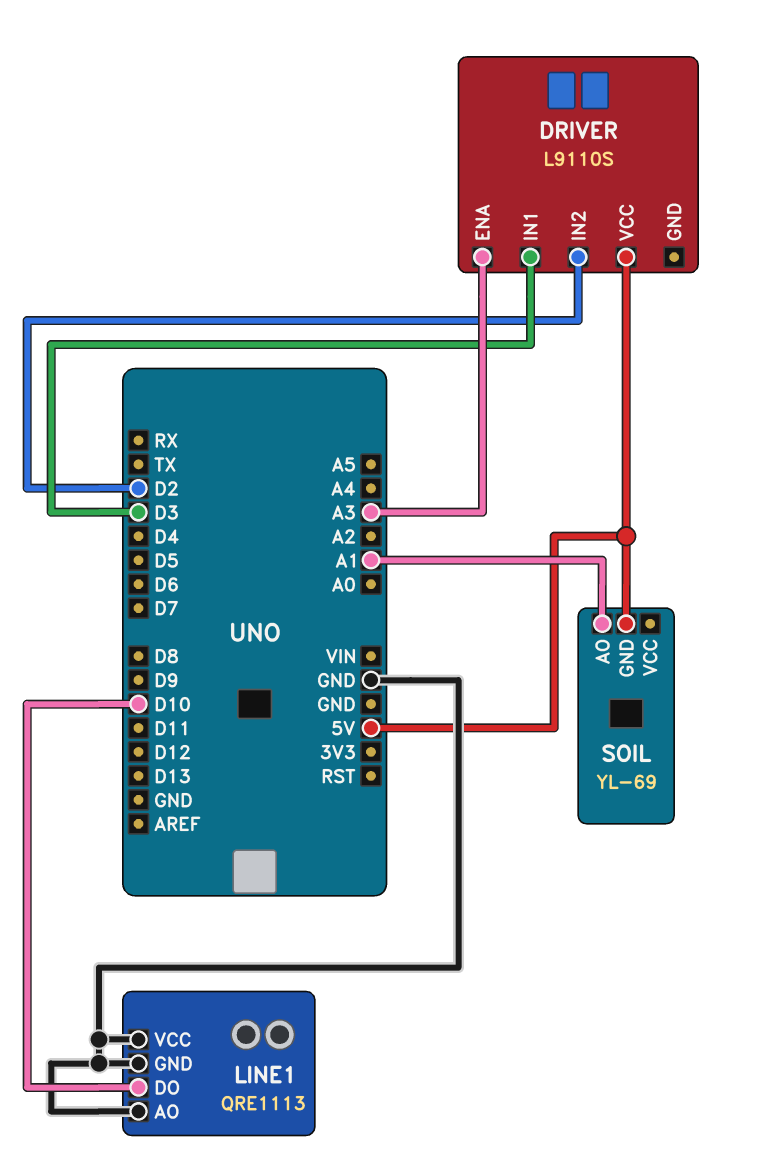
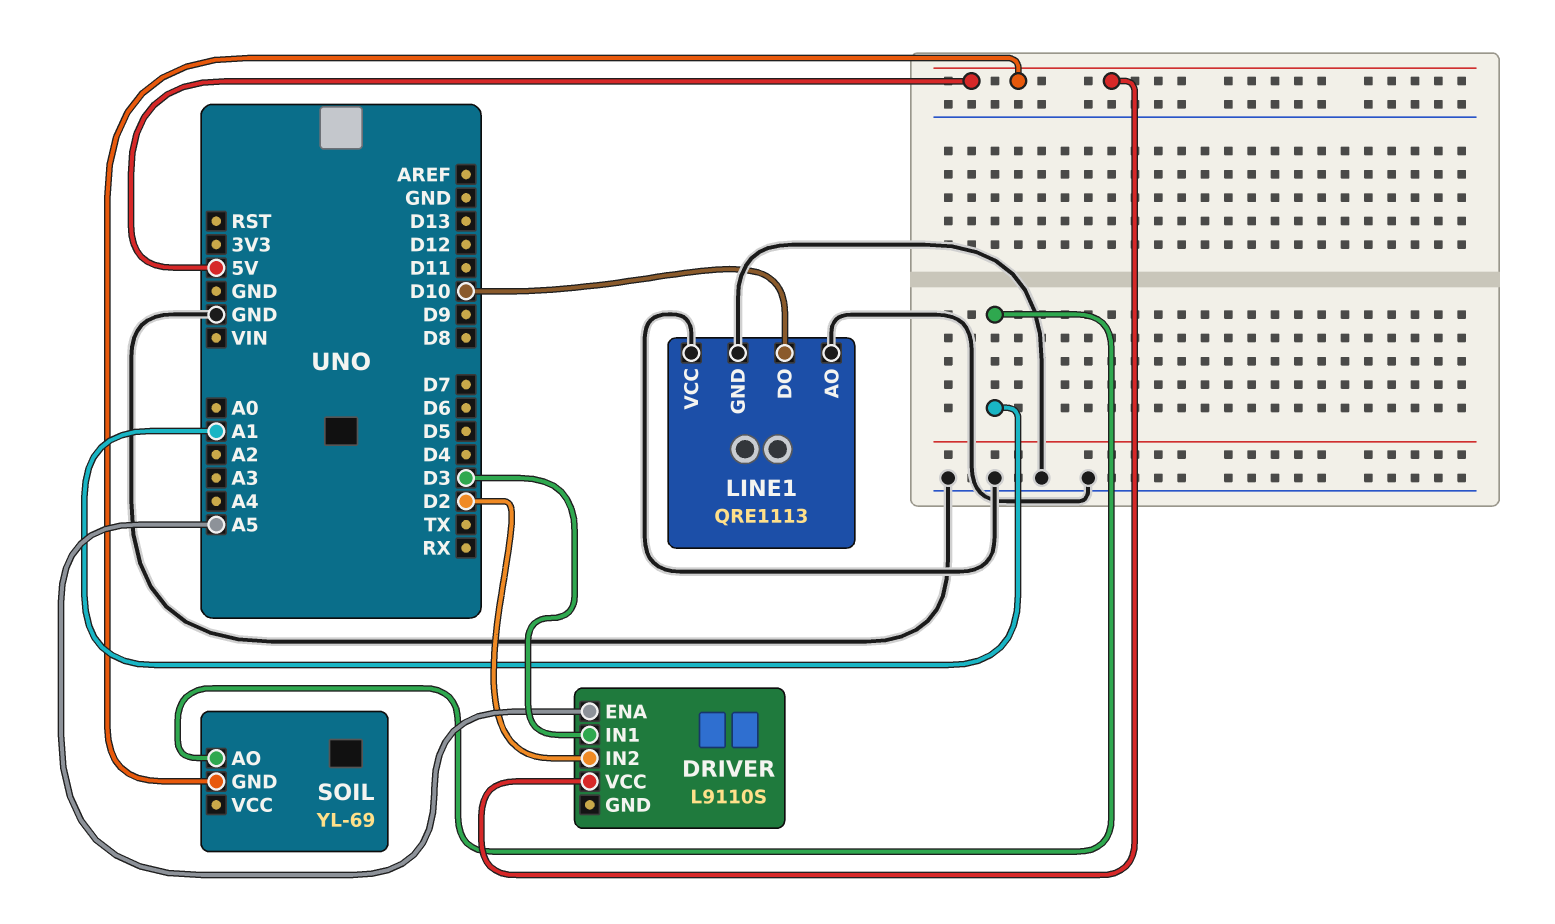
DRIVER pin ENA: A3 -> A5

